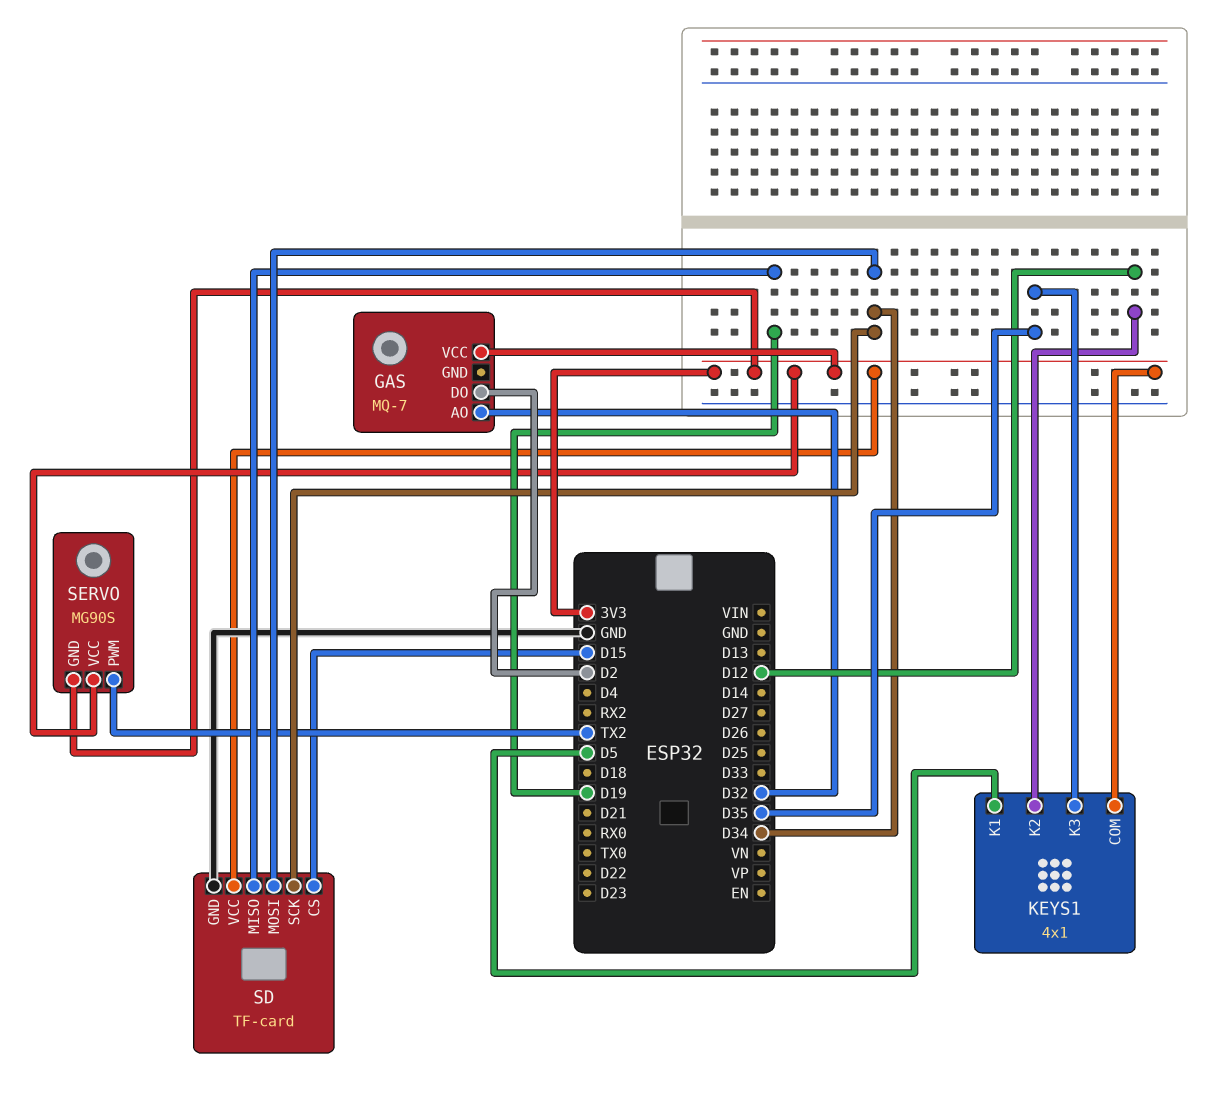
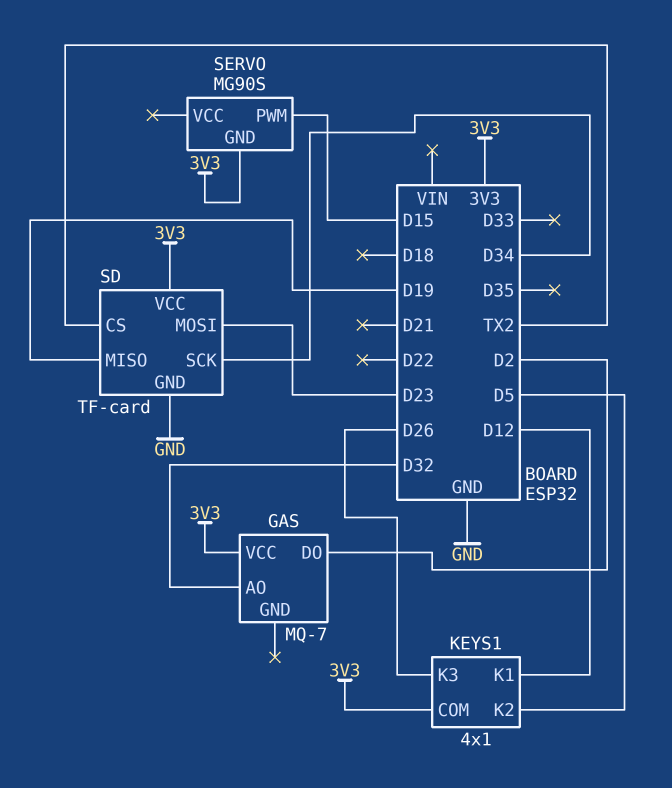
KEYS1 pin K1: D5 -> D12
KEYS1 pin K2: D12 -> D5
KEYS1 pin K3: D35 -> D26
SD pin CS: D15 -> TX2
SD pin MOSI: D34 -> D23
SERVO pin PWM: TX2 -> D15
SERVO pin VCC: 3V3 -> none

